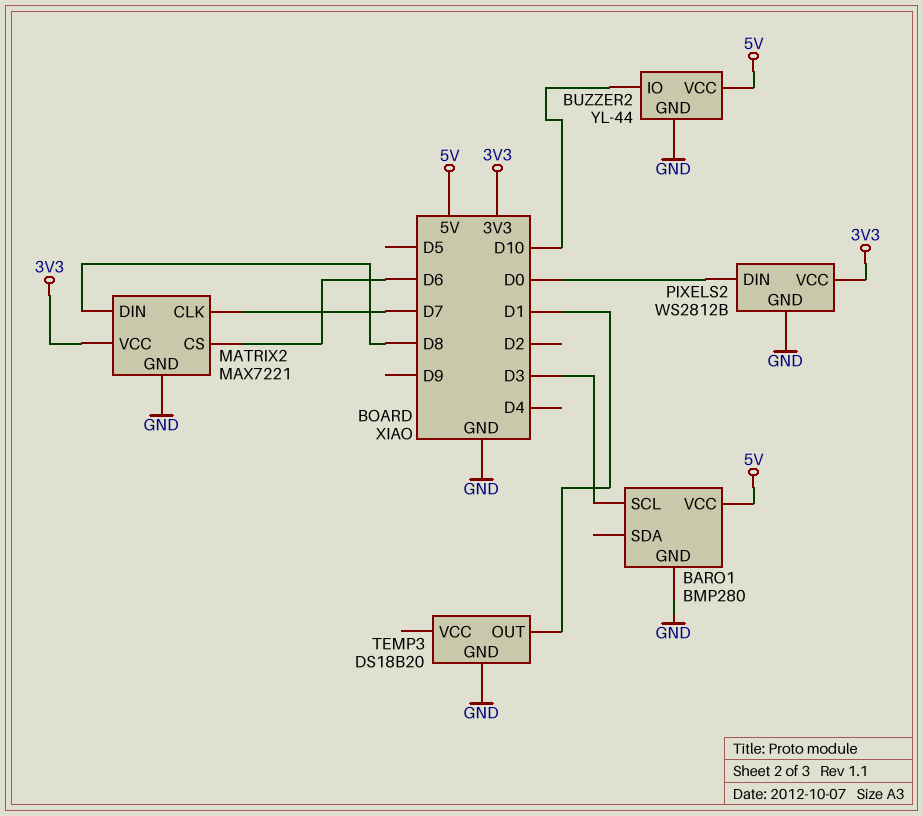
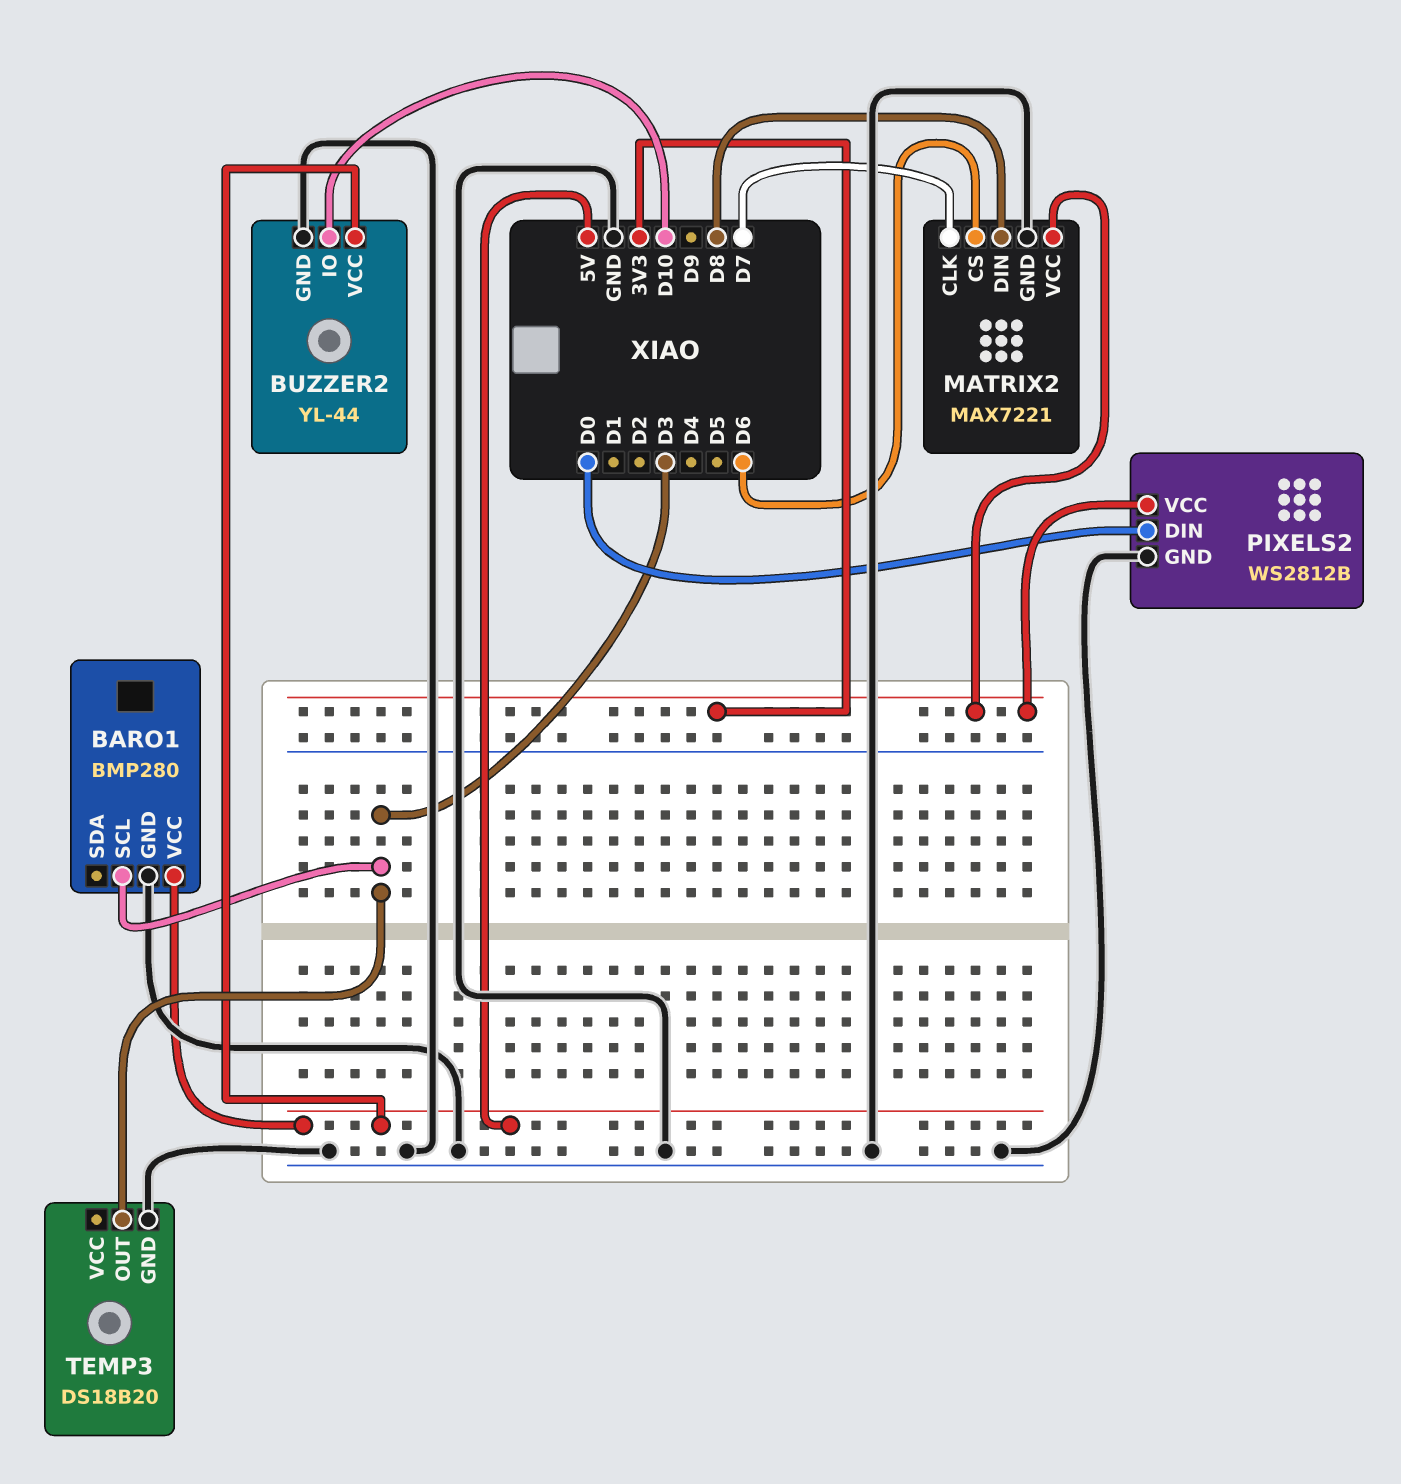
TEMP3 pin OUT: D1 -> D3

